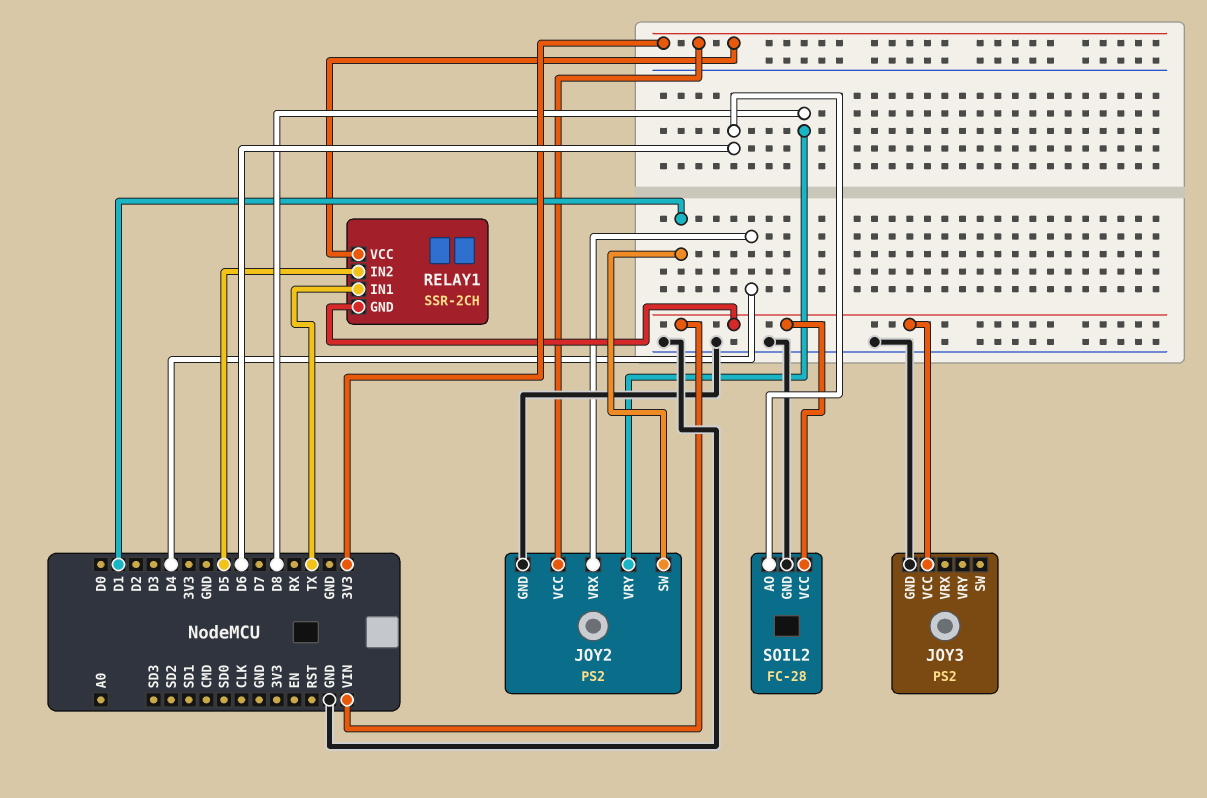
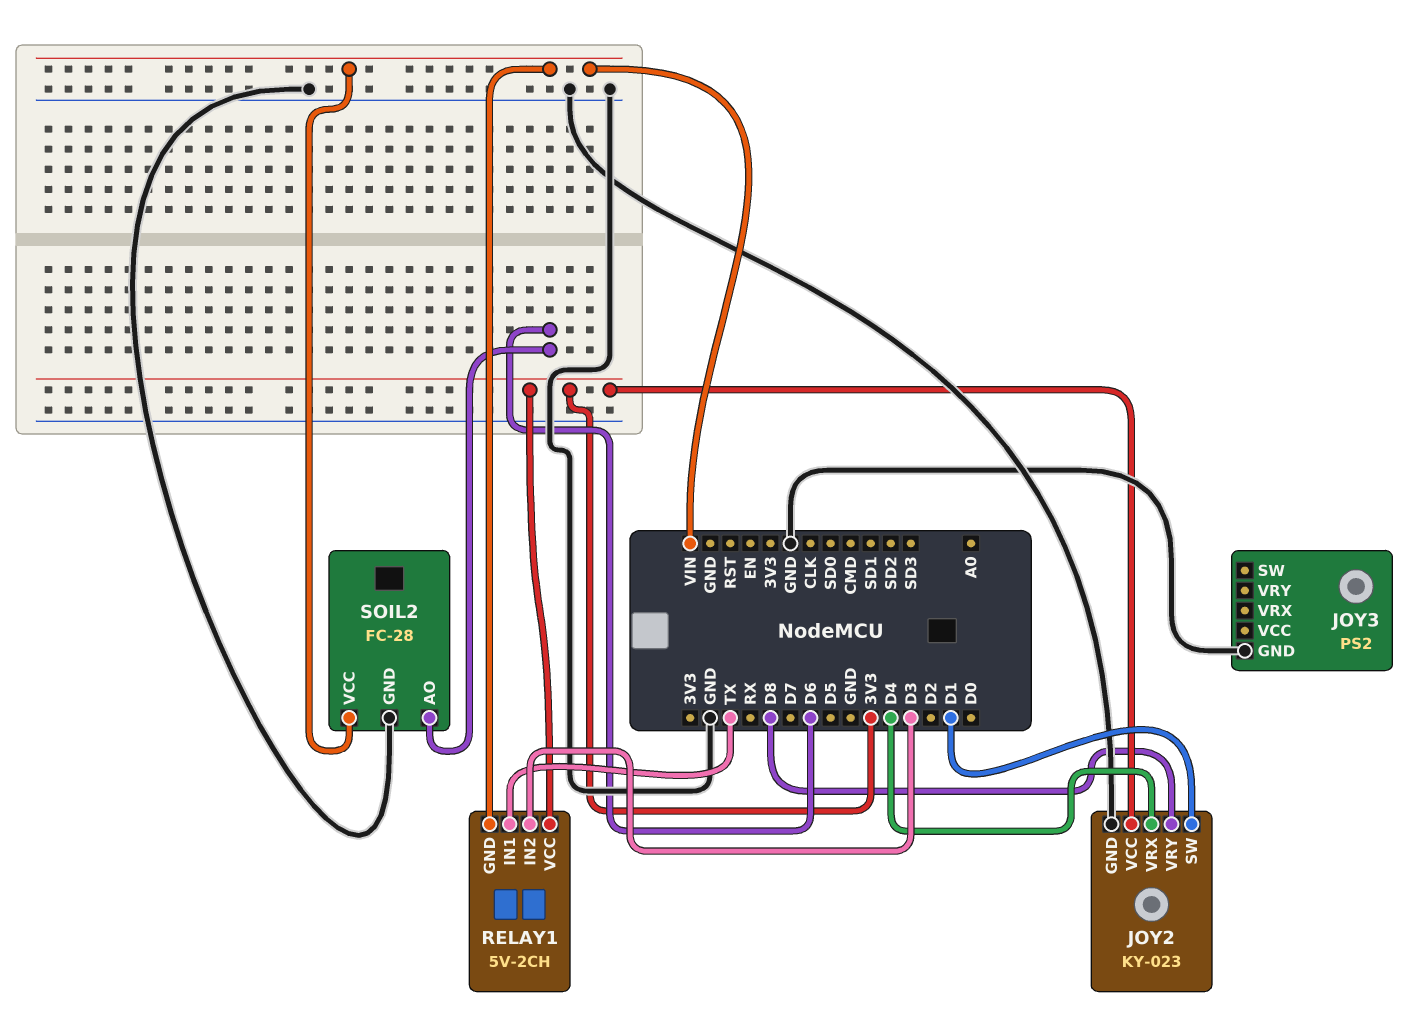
JOY2: PS2 -> KY-023
JOY3 pin VCC: VIN -> none
RELAY1: SSR-2CH -> 5V-2CH
RELAY1 pin IN2: D5 -> D3

